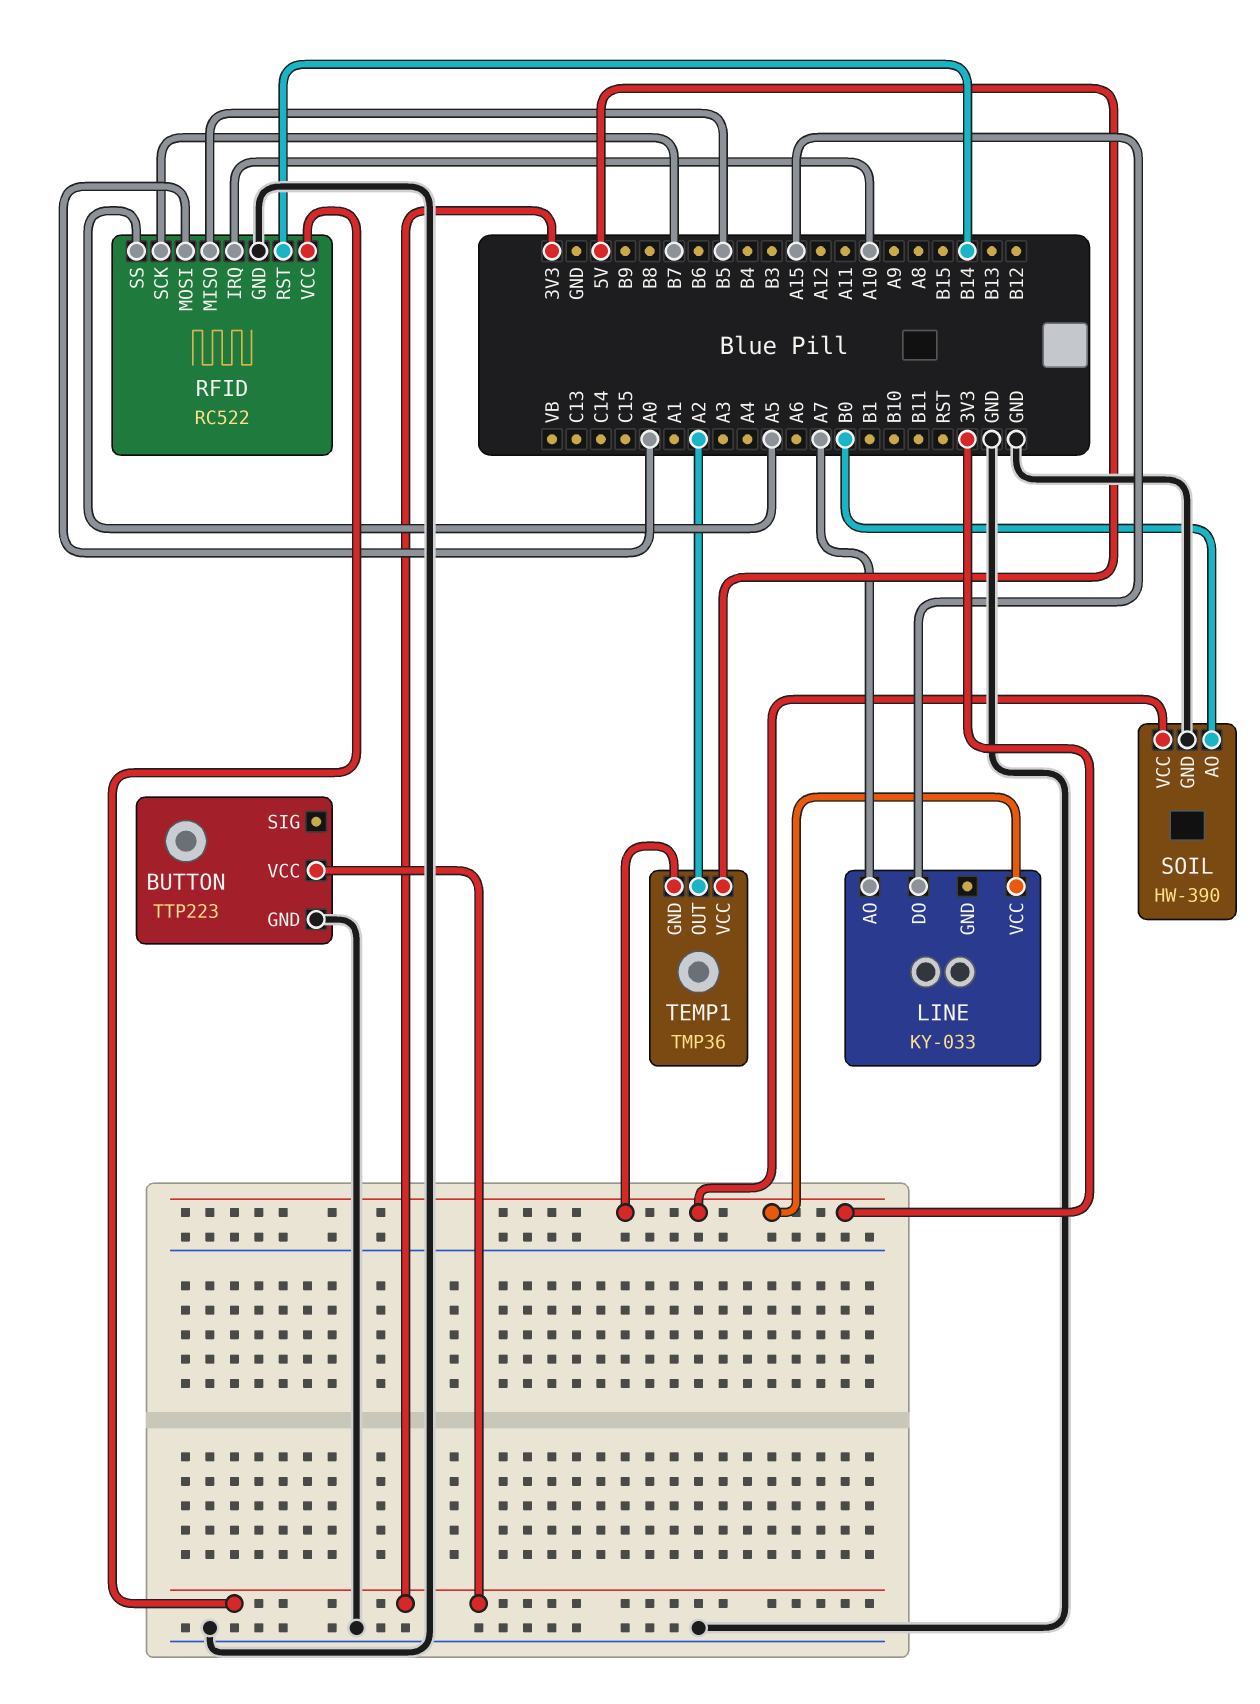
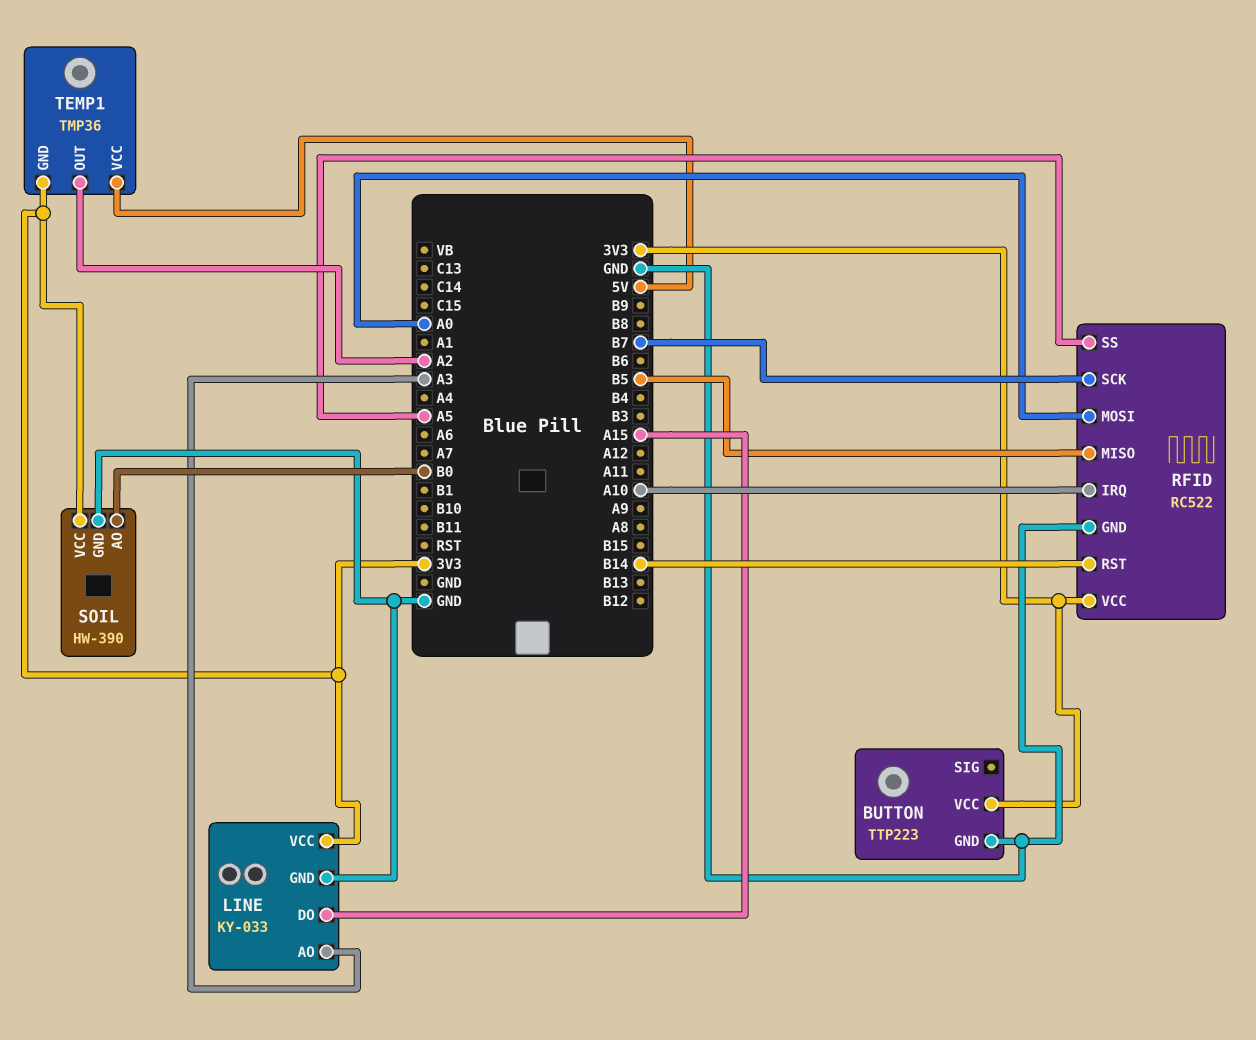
LINE pin AO: A7 -> A3
LINE pin GND: none -> GND

